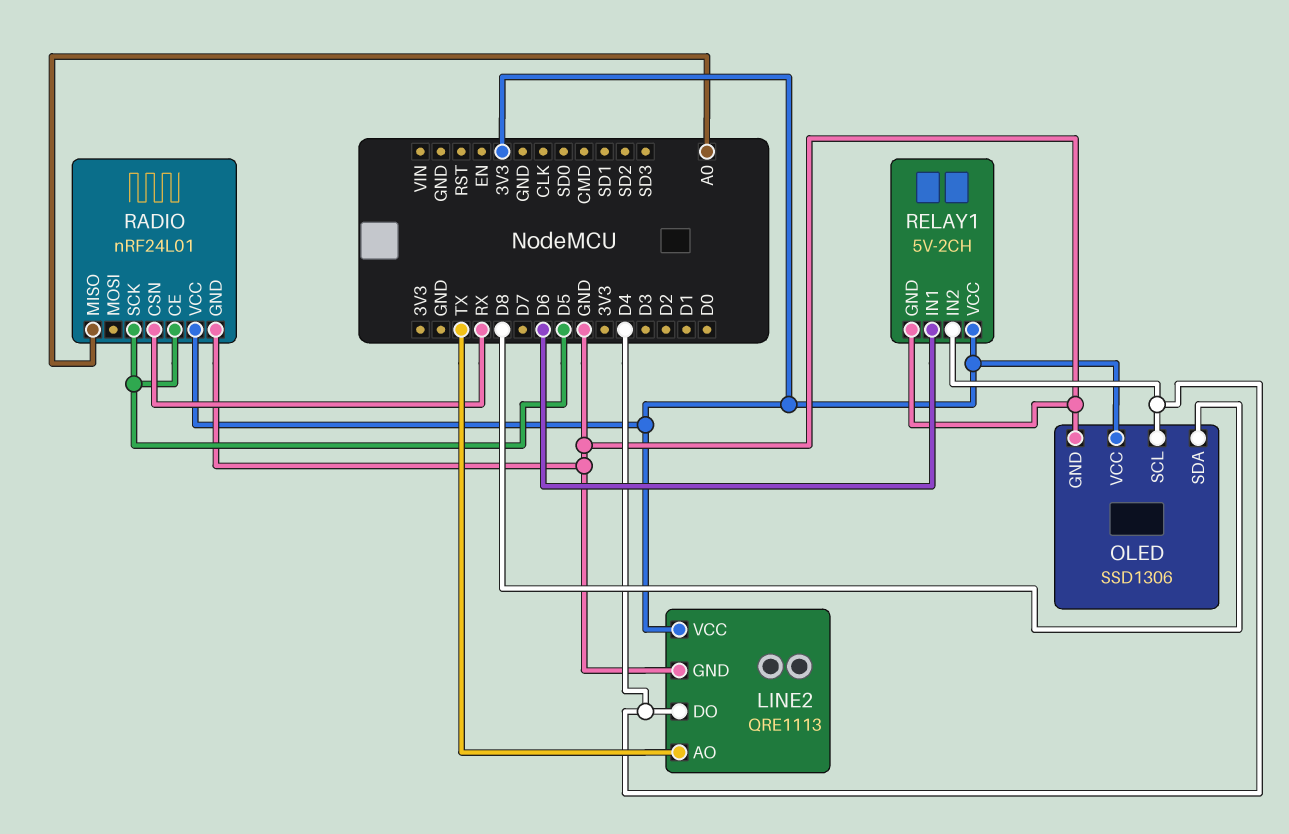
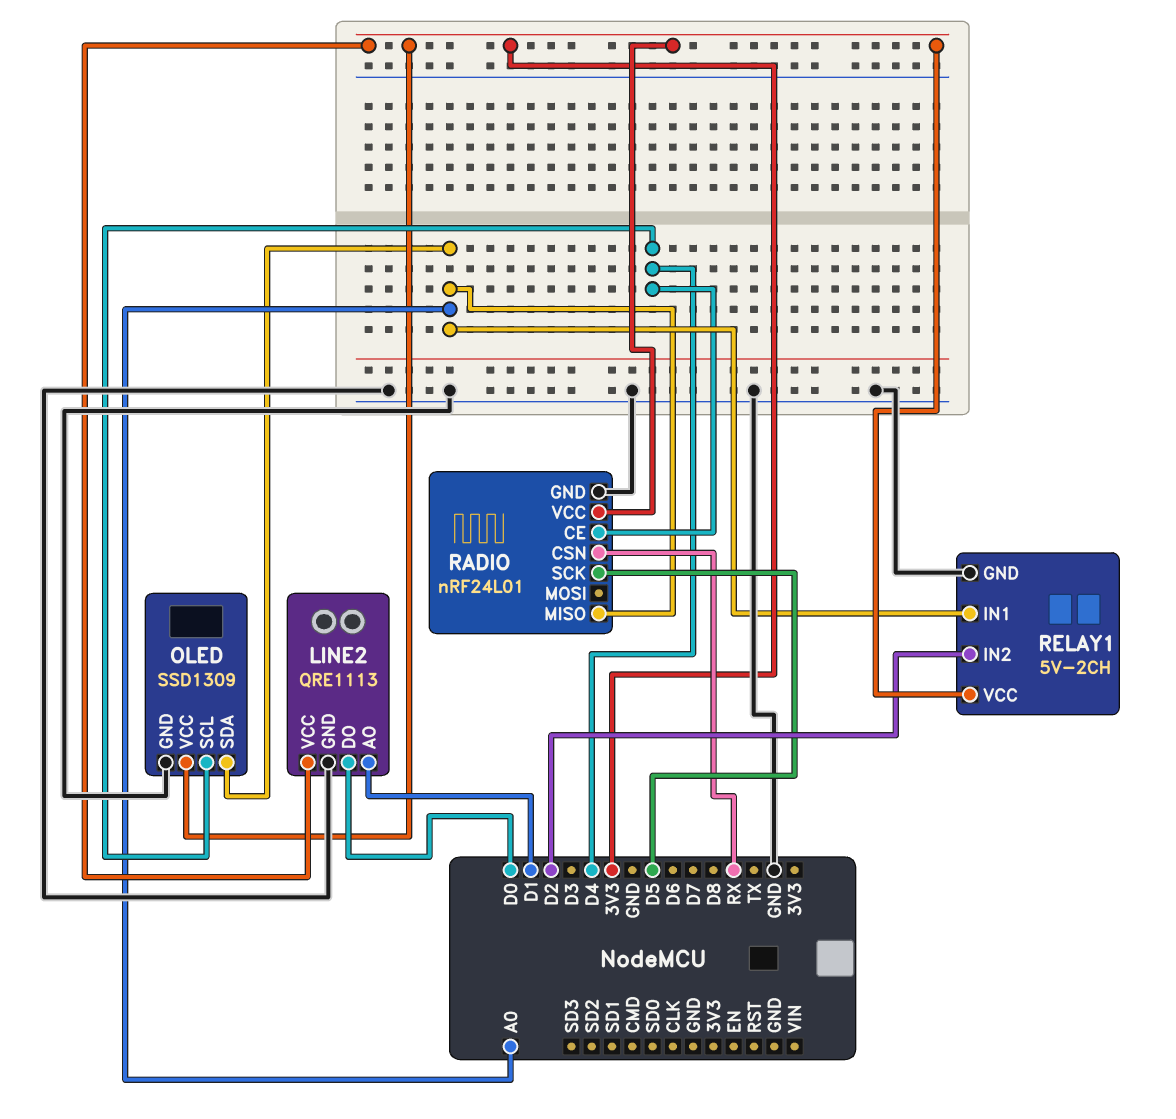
LINE2 pin AO: TX -> D1
LINE2 pin DO: D4 -> D0
OLED: SSD1306 -> SSD1309
OLED pin SDA: D8 -> A0
RADIO pin CE: D5 -> D4
RELAY1 pin IN1: D6 -> A0
RELAY1 pin IN2: D4 -> D2

